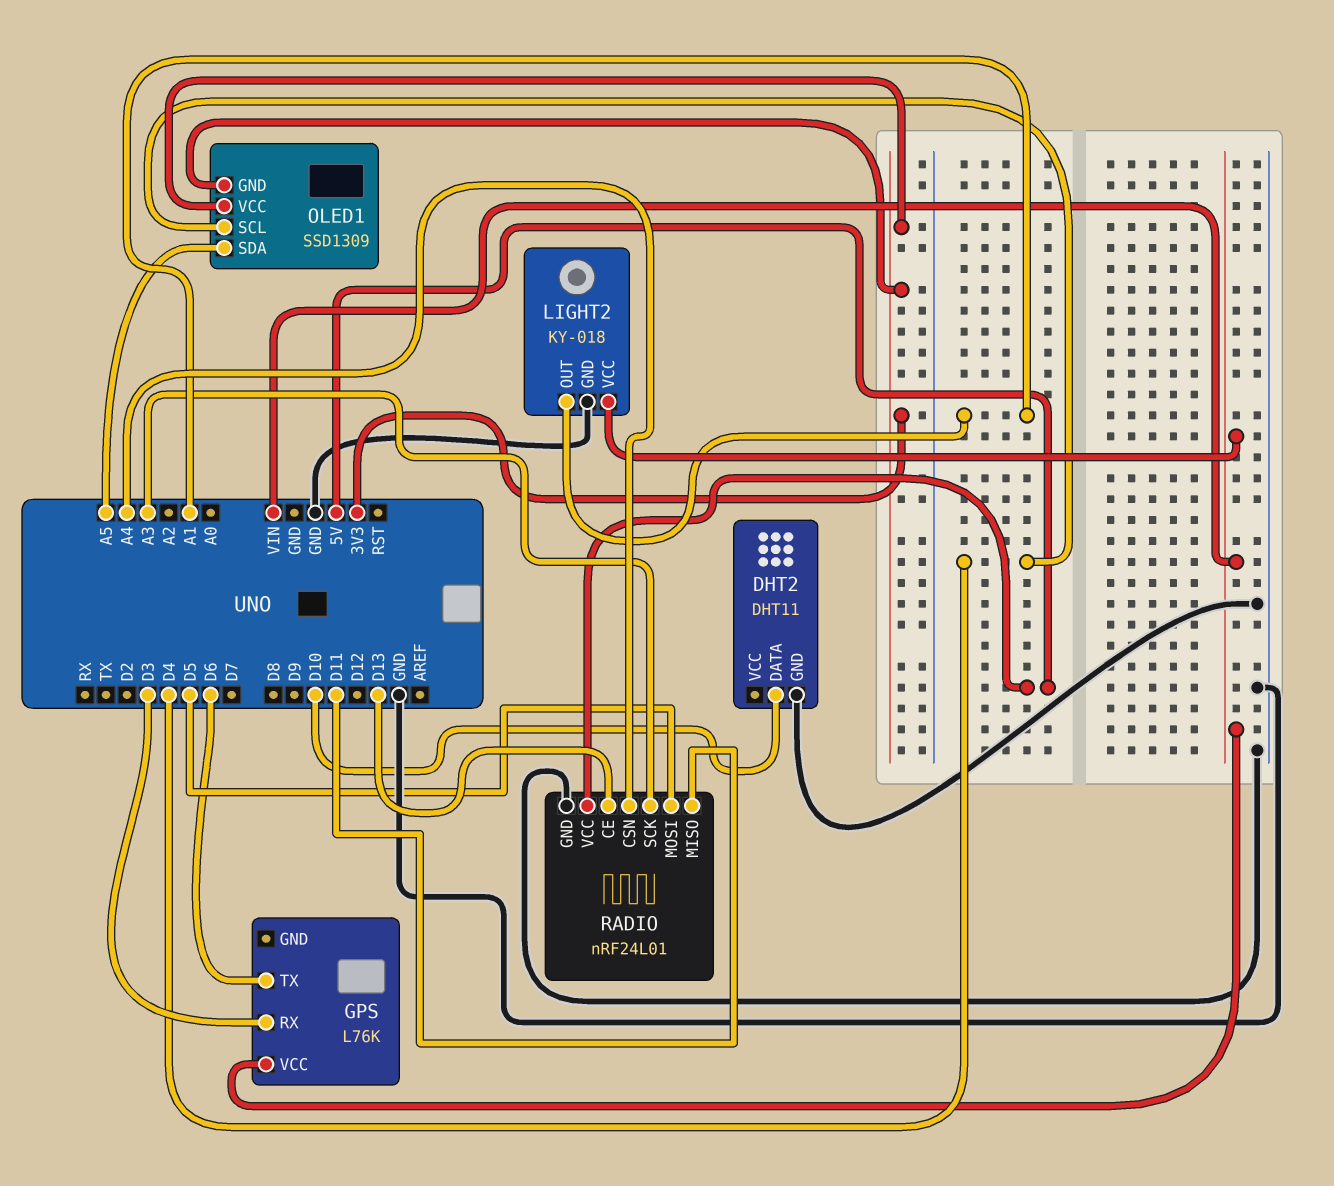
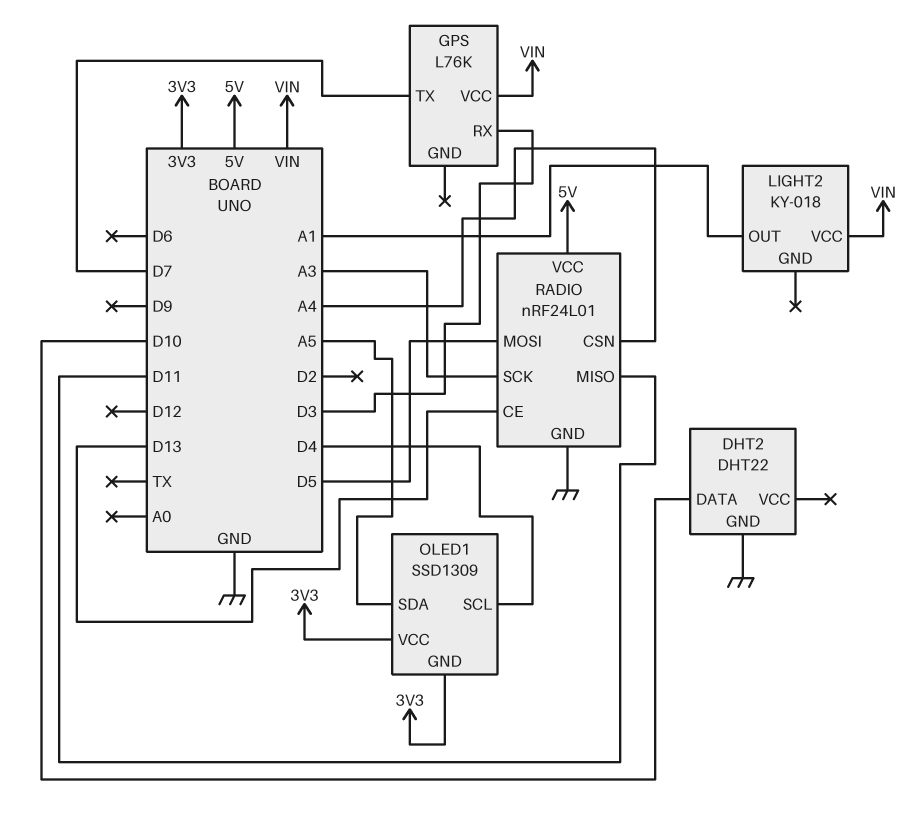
DHT2: DHT11 -> DHT22
GPS pin TX: D6 -> D7
LIGHT2 pin GND: GND -> none

